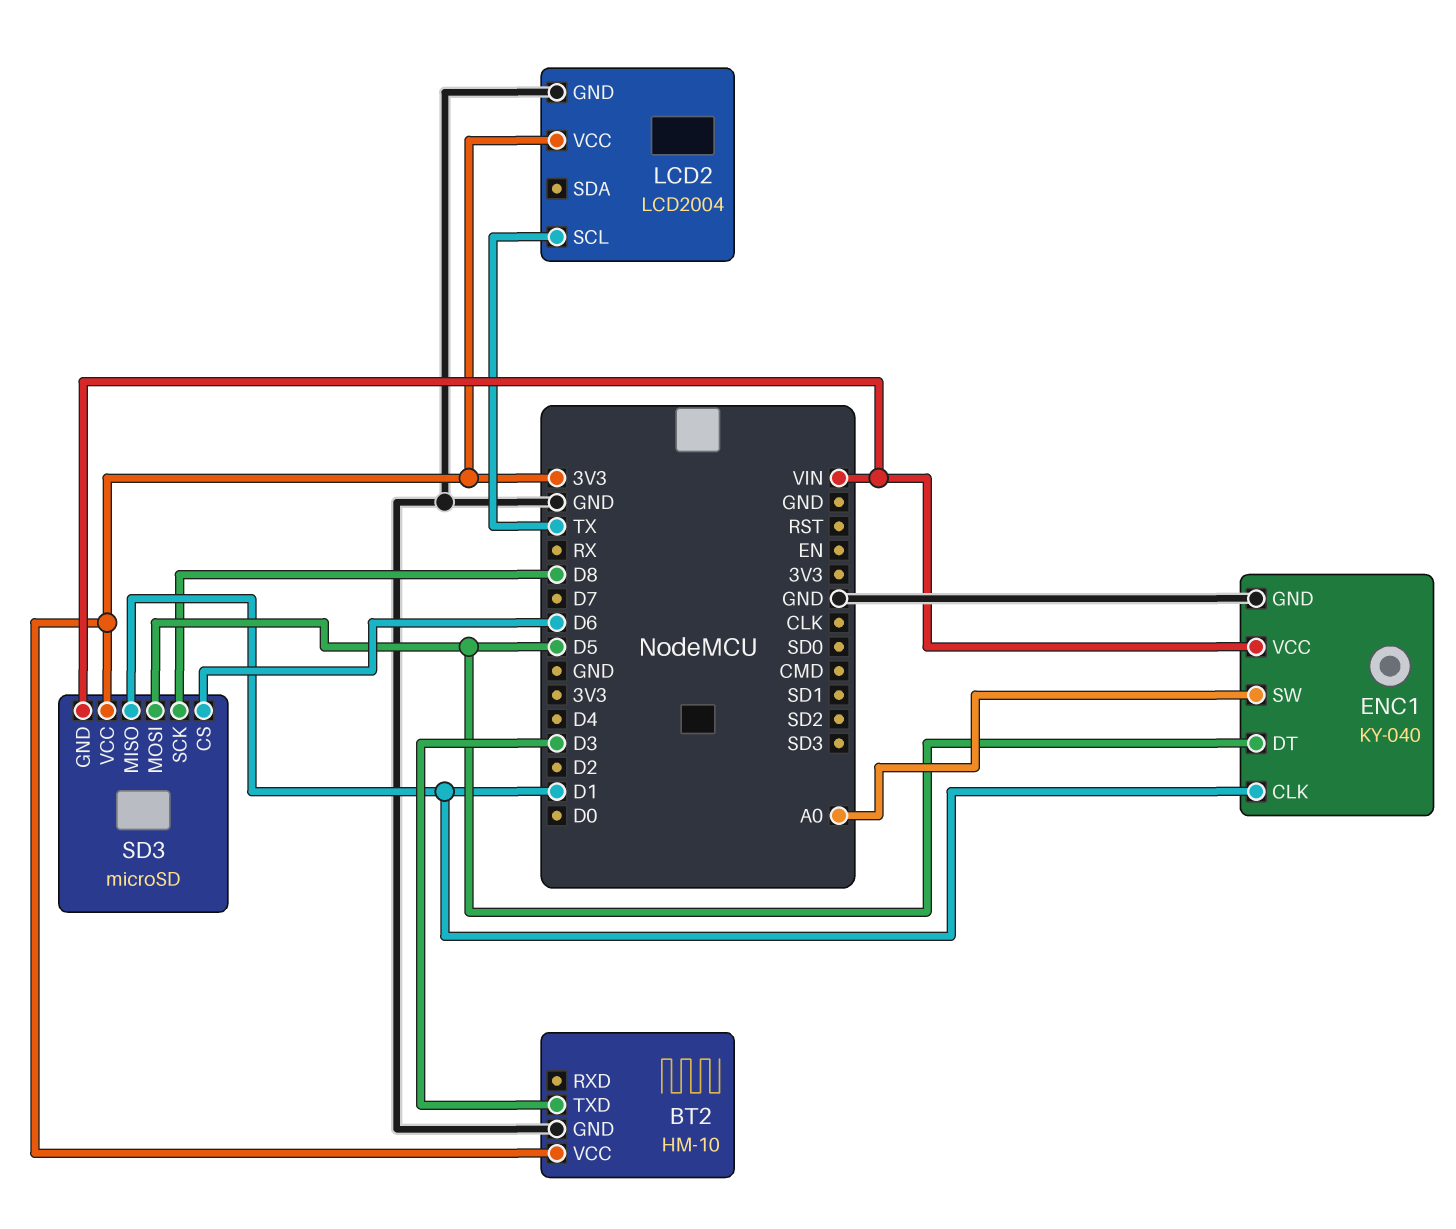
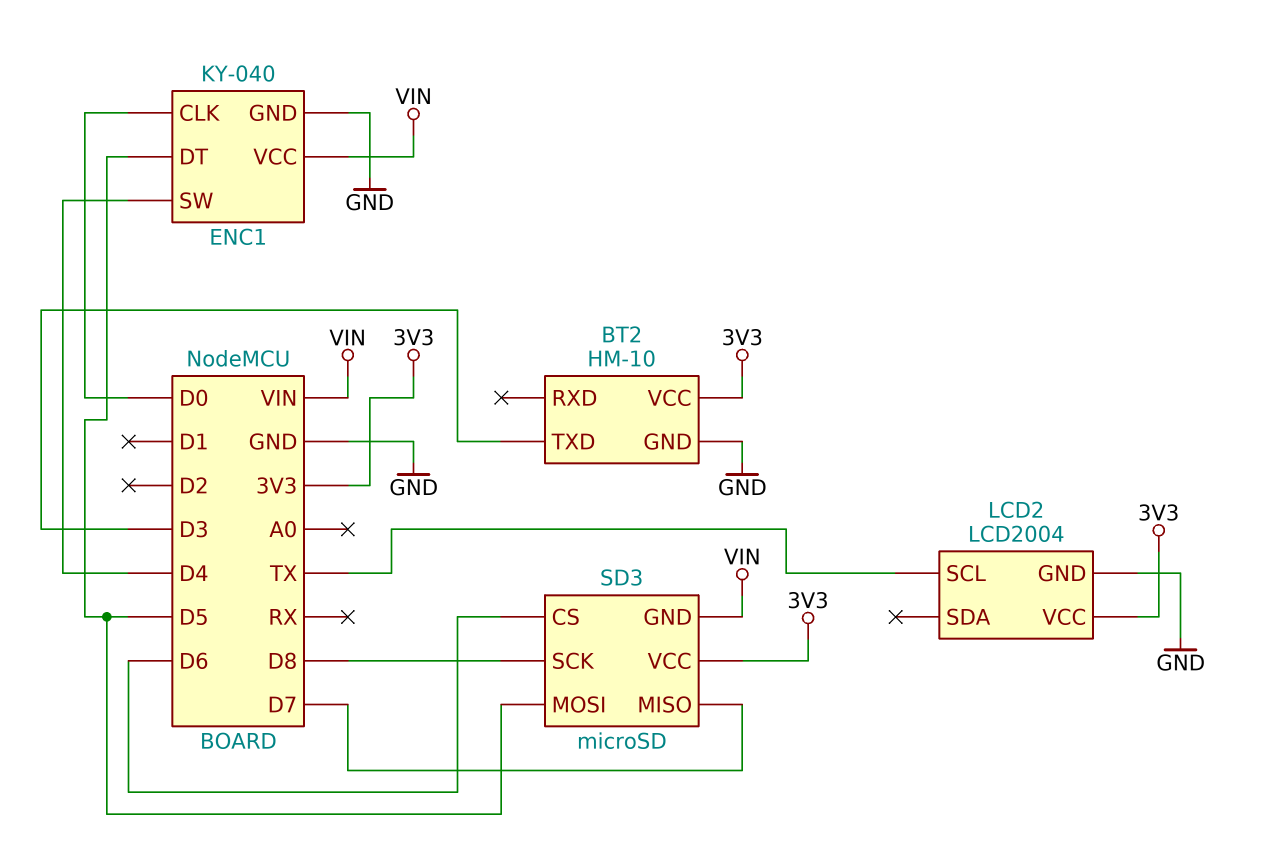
ENC1 pin CLK: D1 -> D0
ENC1 pin SW: A0 -> D4
SD3 pin MISO: D1 -> D7

